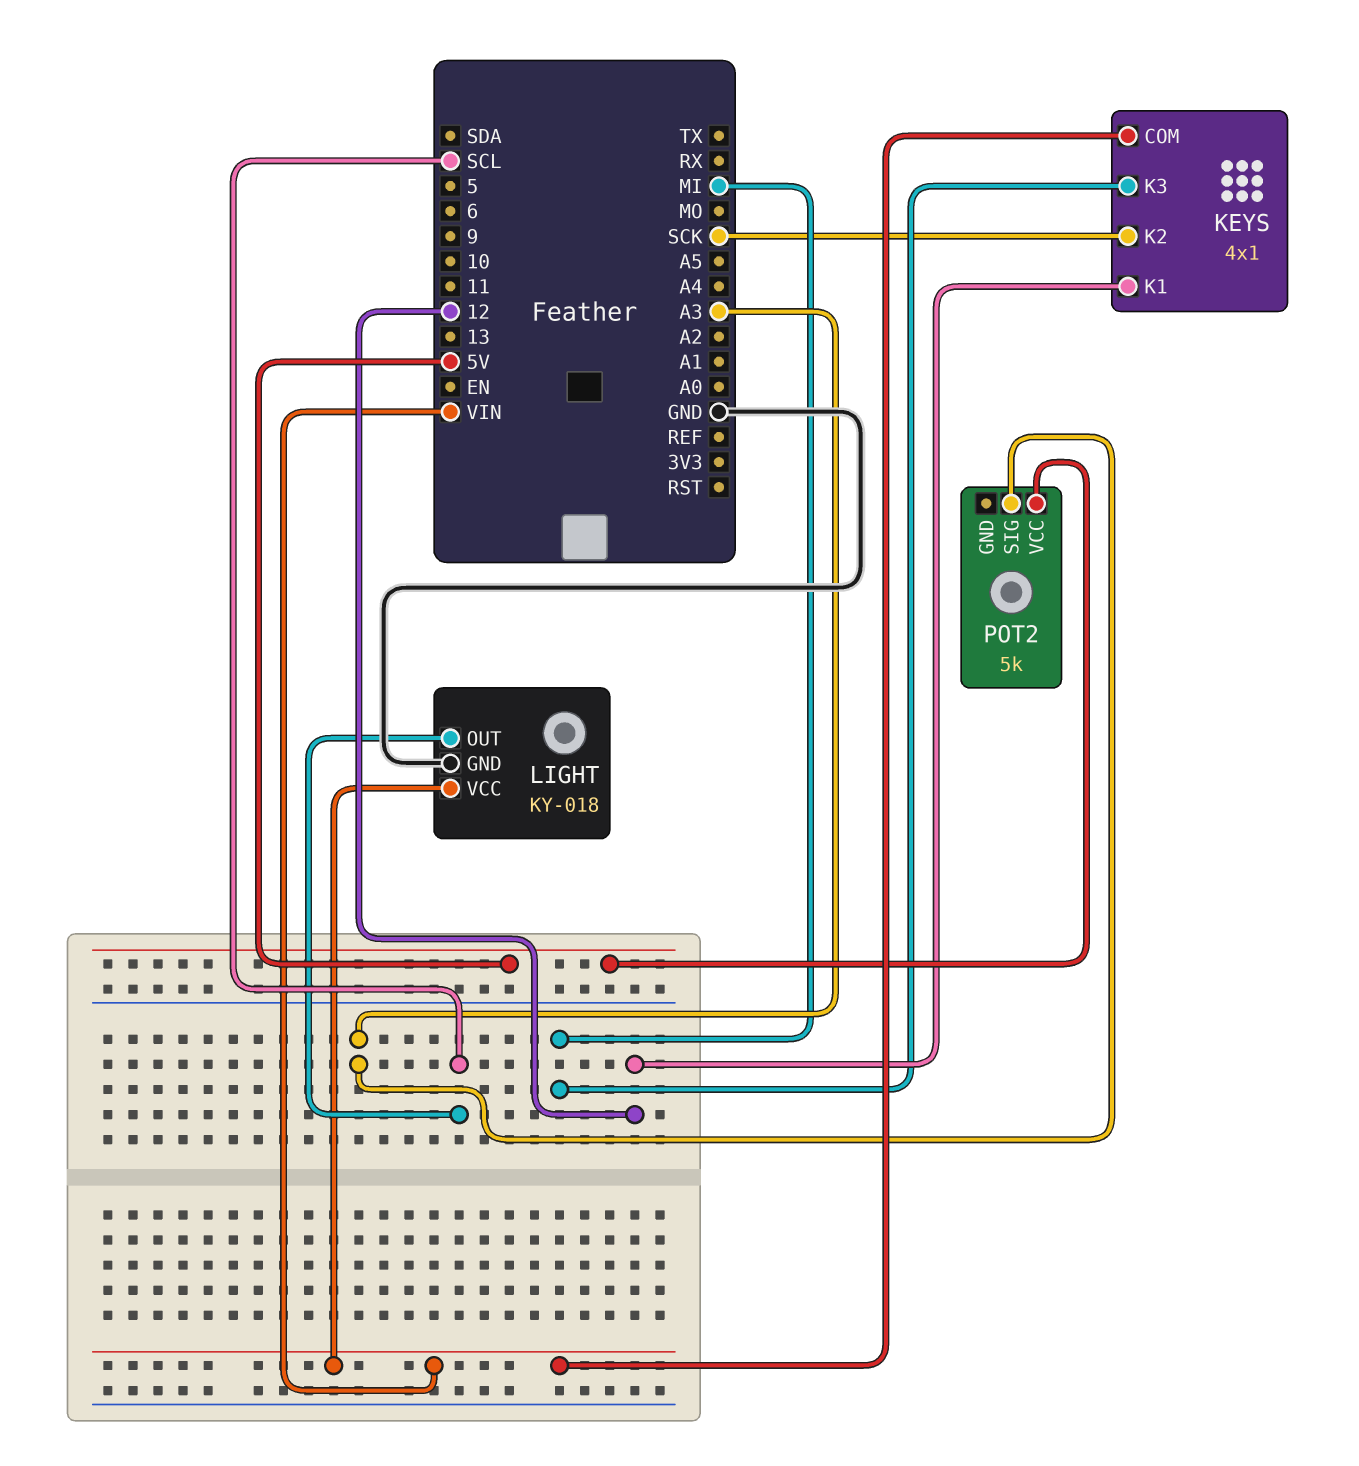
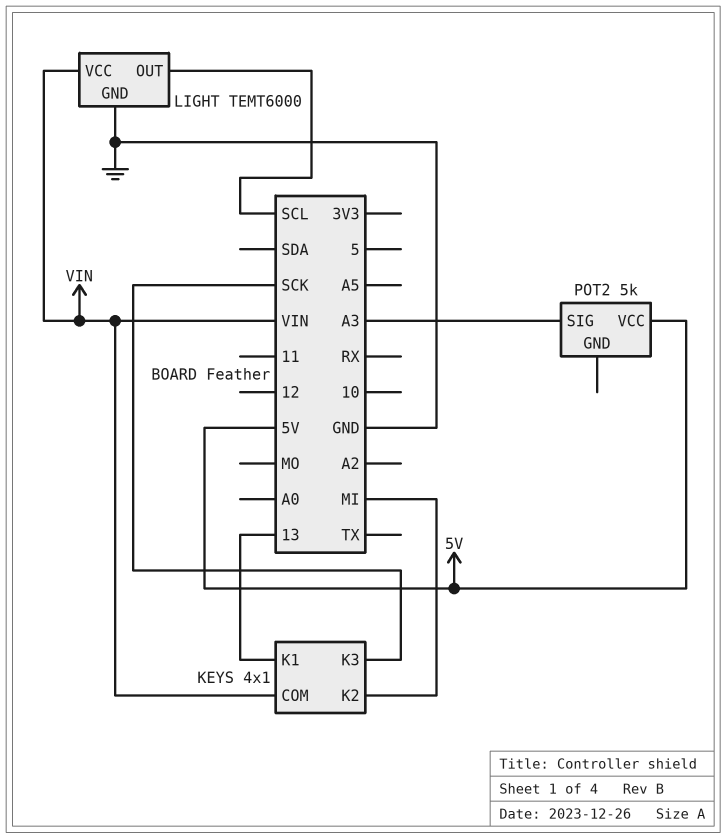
KEYS pin K1: 12 -> 13
KEYS pin K2: SCK -> MI
KEYS pin K3: MI -> SCK
LIGHT: KY-018 -> TEMT6000

